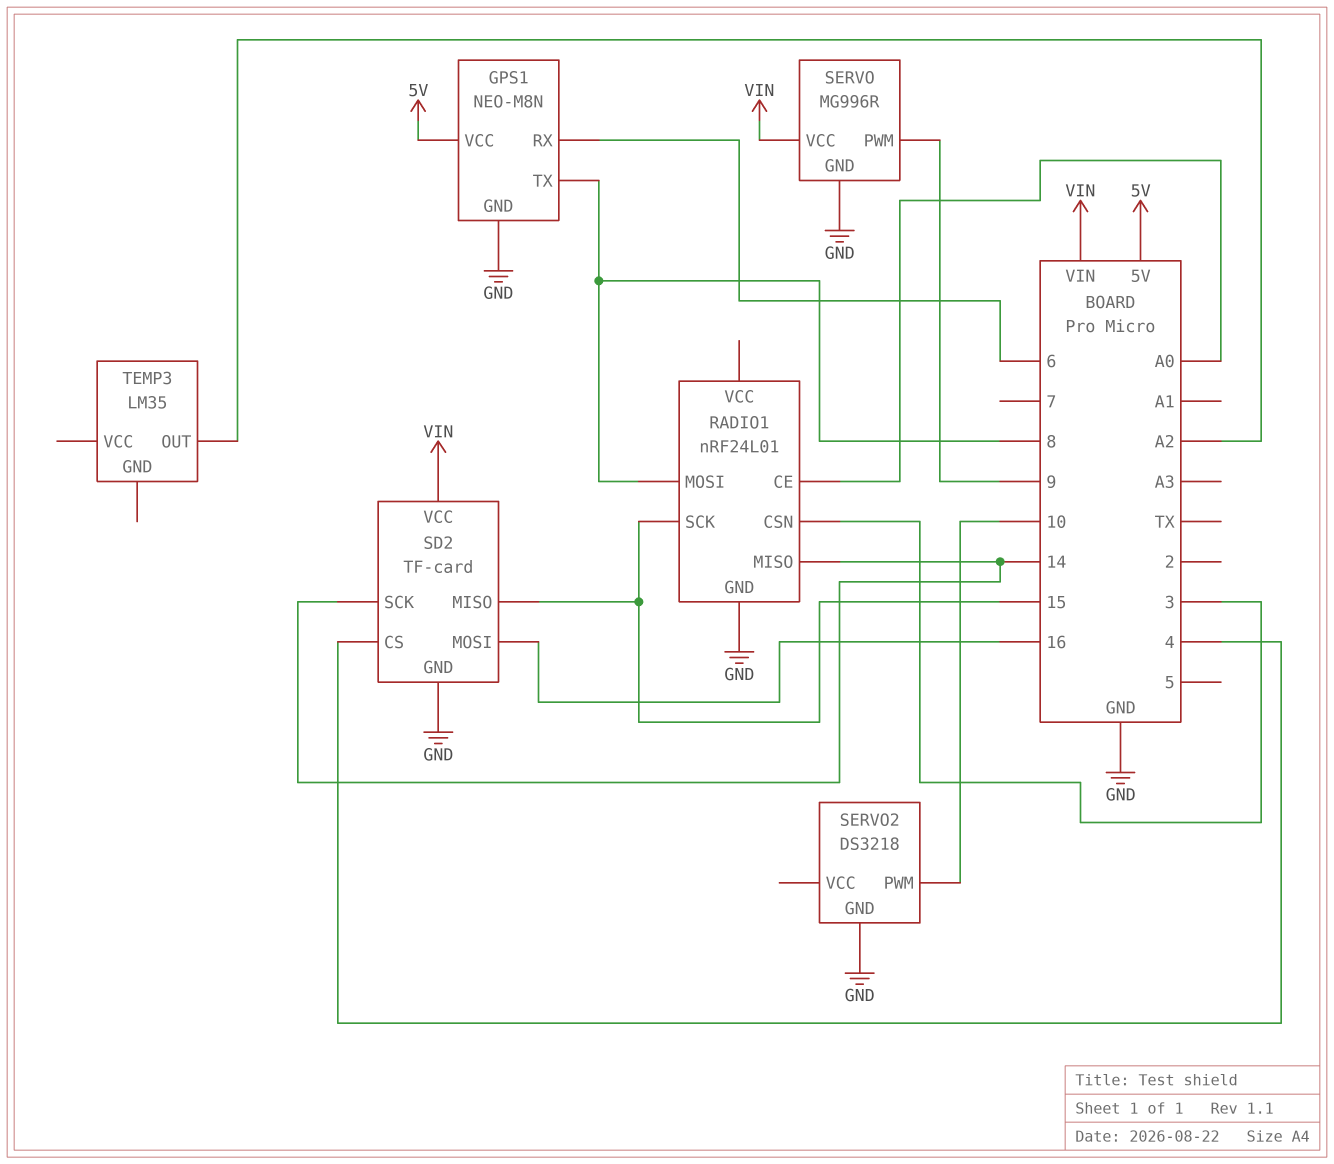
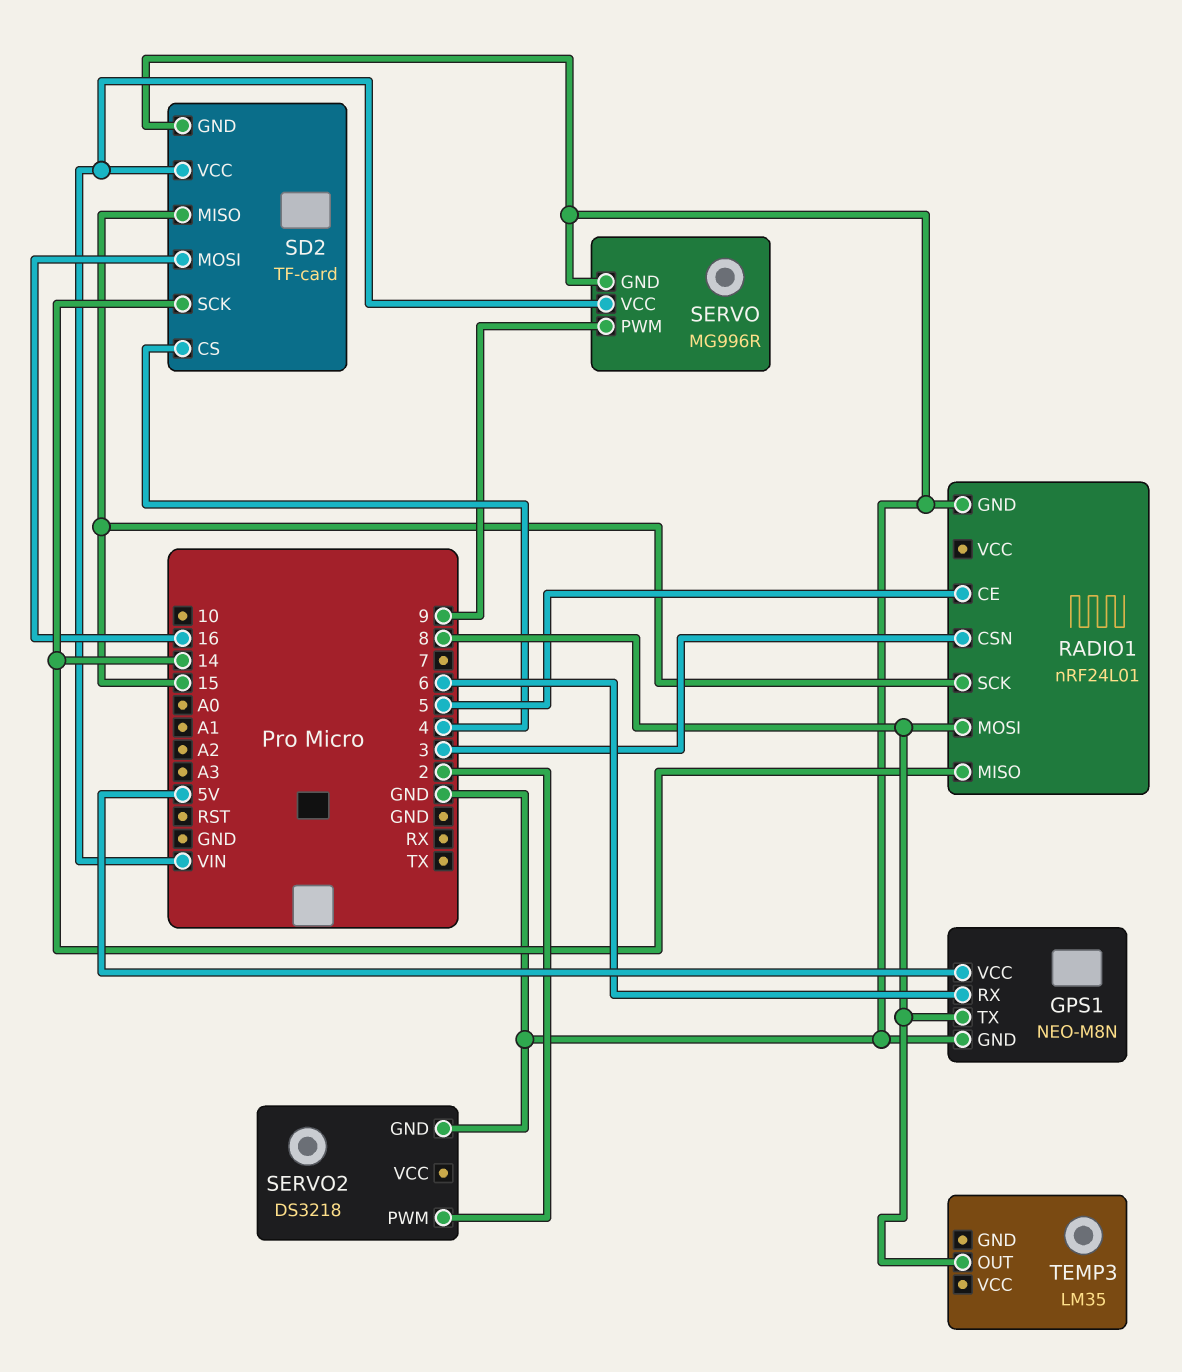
RADIO1 pin CE: A0 -> 5
SERVO2 pin PWM: 10 -> 2
TEMP3 pin OUT: A2 -> 8

